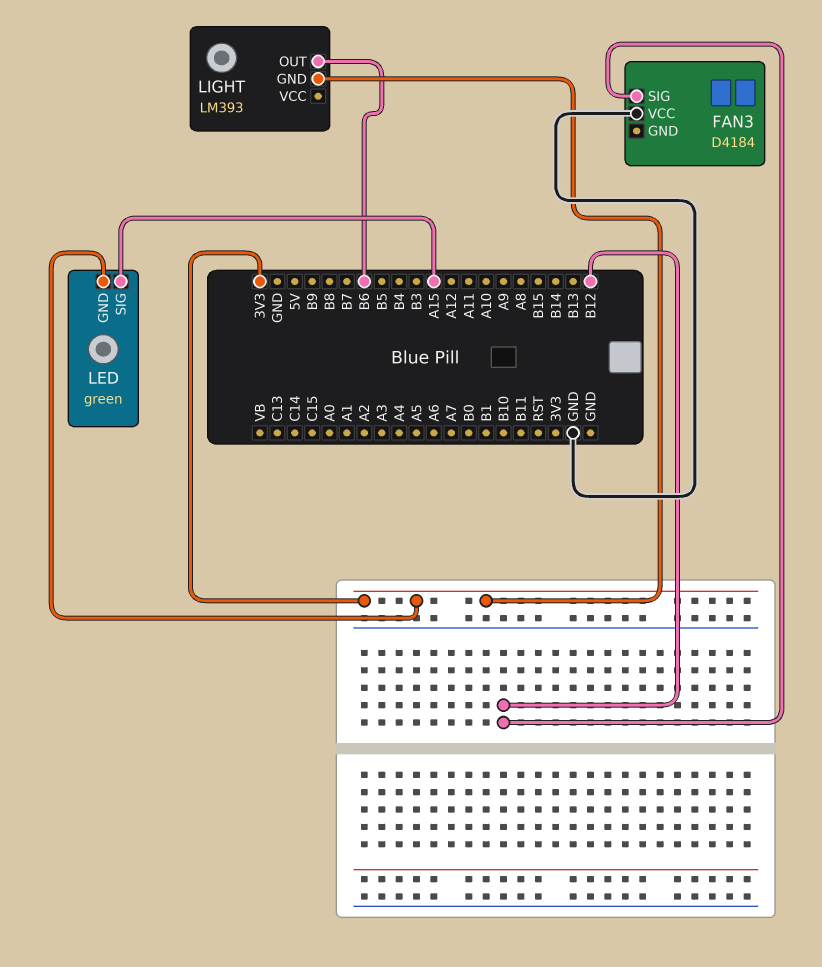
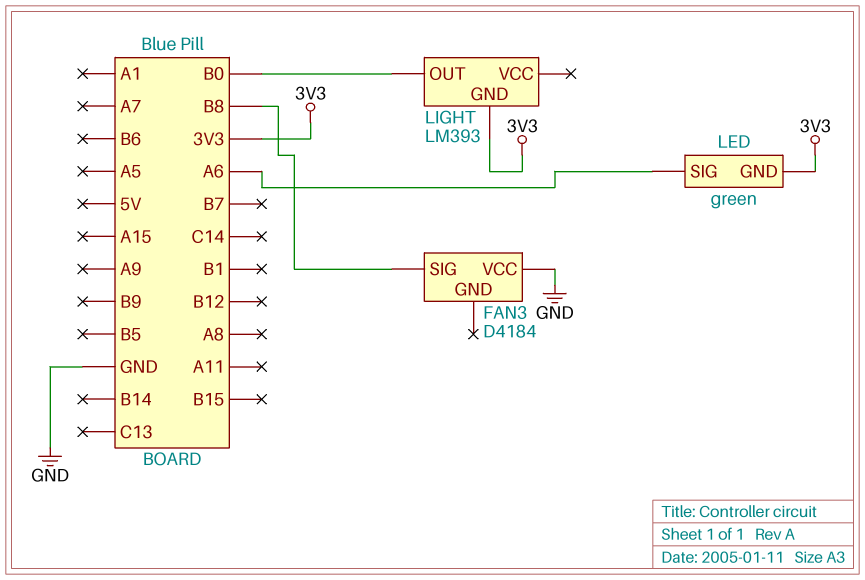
FAN3 pin SIG: B12 -> B8
LED pin SIG: A15 -> A6
LIGHT pin OUT: B6 -> B0

